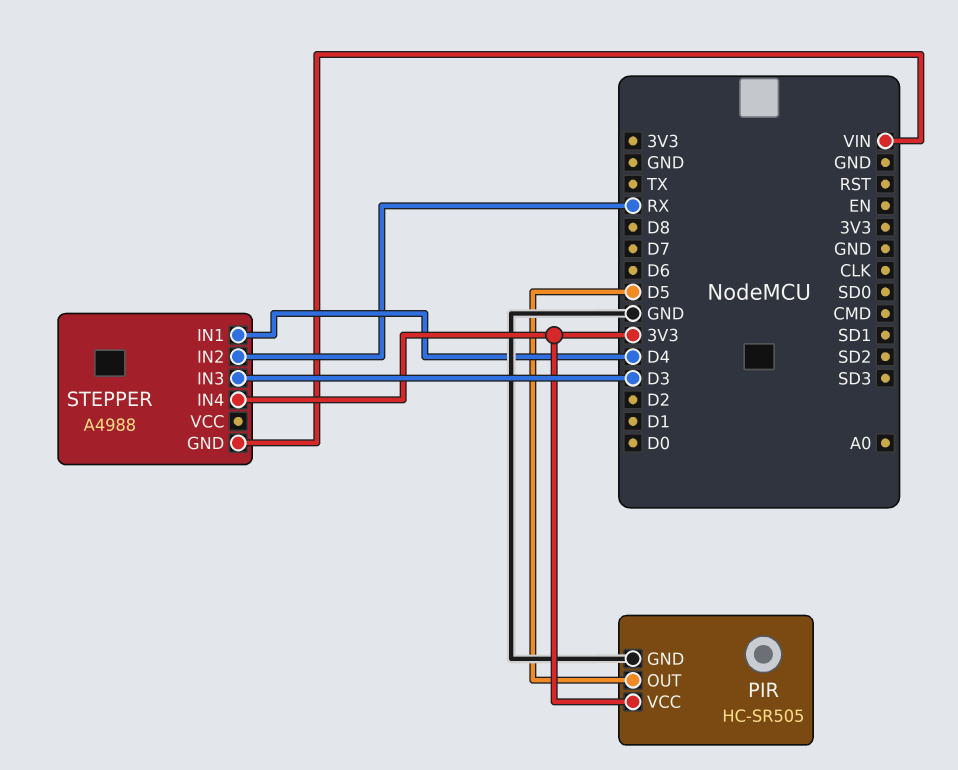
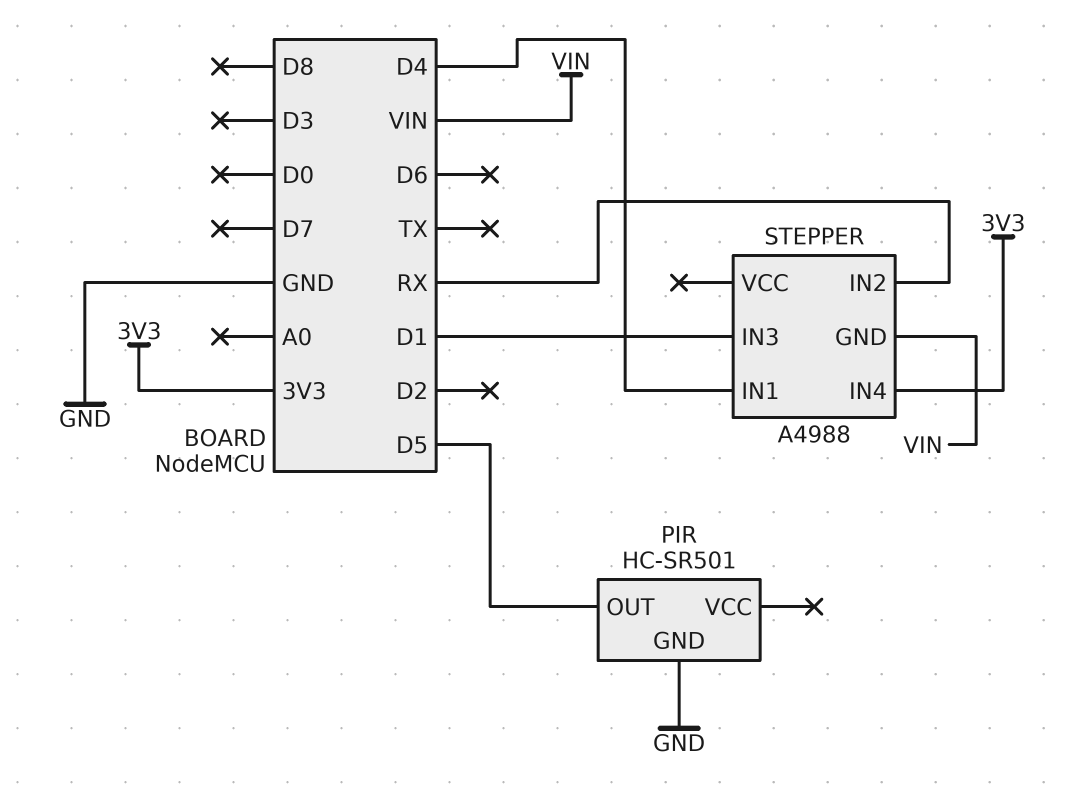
PIR: HC-SR505 -> HC-SR501
PIR pin VCC: 3V3 -> none
STEPPER pin IN3: D3 -> D1

